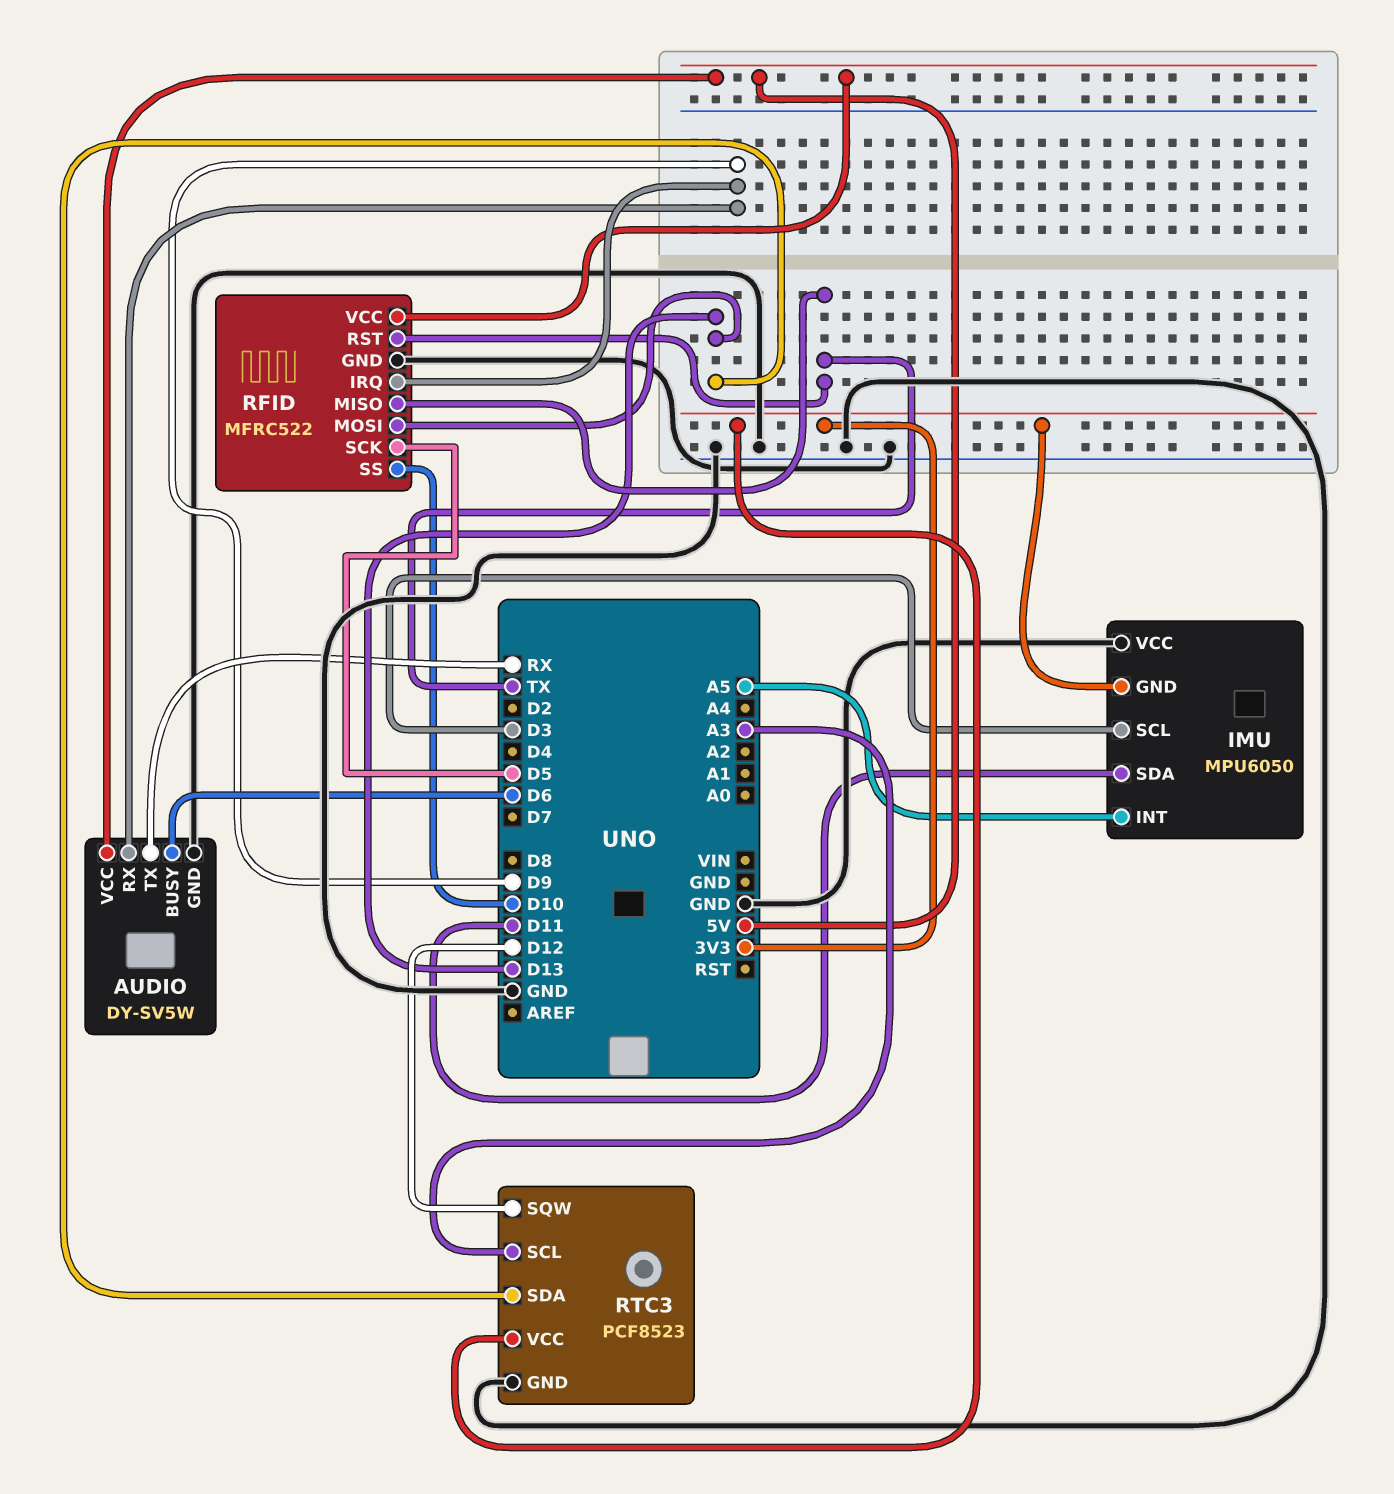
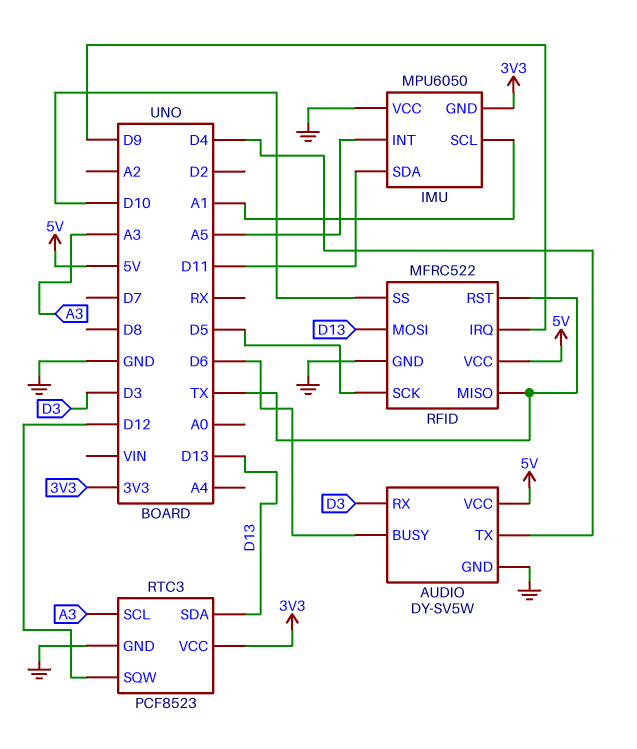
AUDIO pin RX: D9 -> D3
AUDIO pin TX: RX -> D4
IMU pin SCL: D3 -> A1

